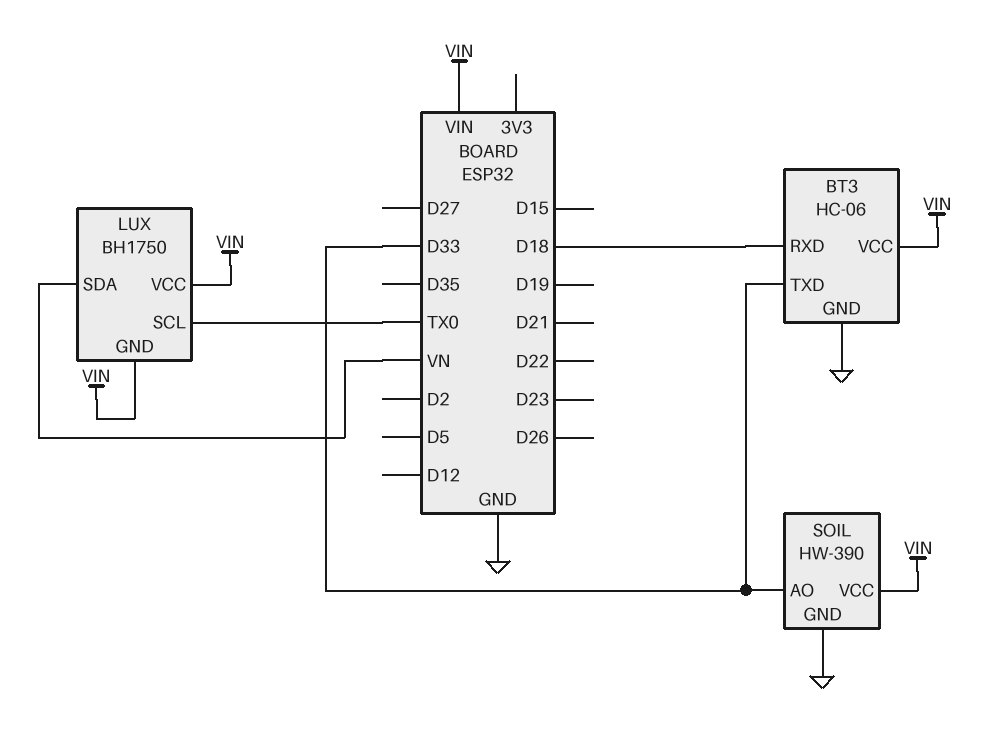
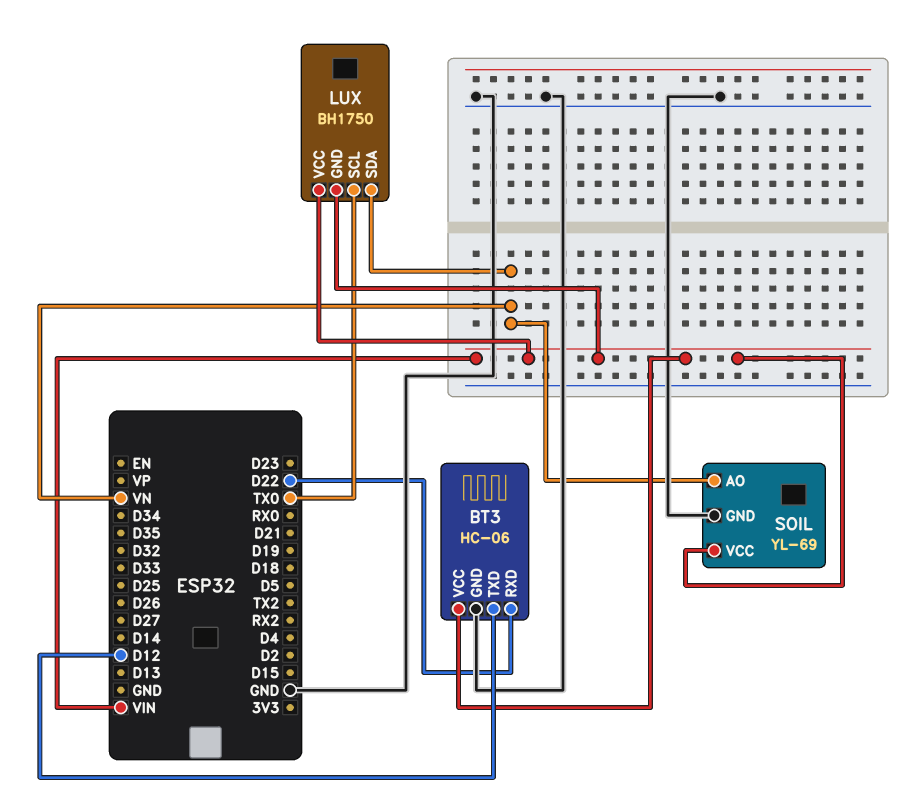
BT3 pin RXD: D18 -> D22
BT3 pin TXD: D33 -> D12
SOIL: HW-390 -> YL-69
SOIL pin AO: D33 -> VN

